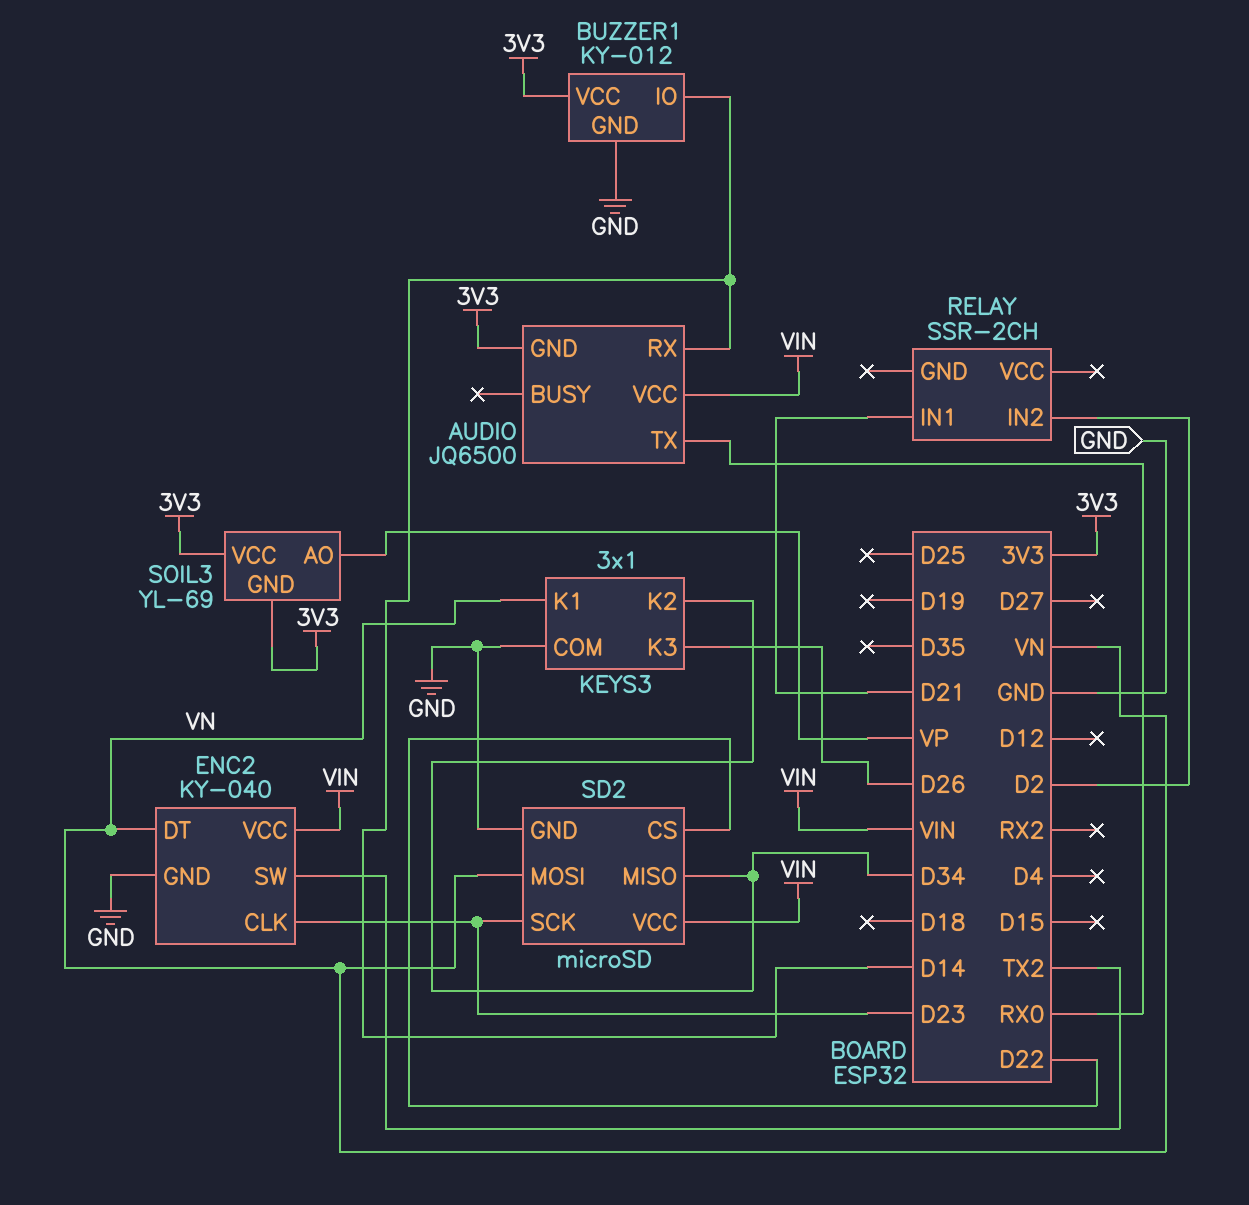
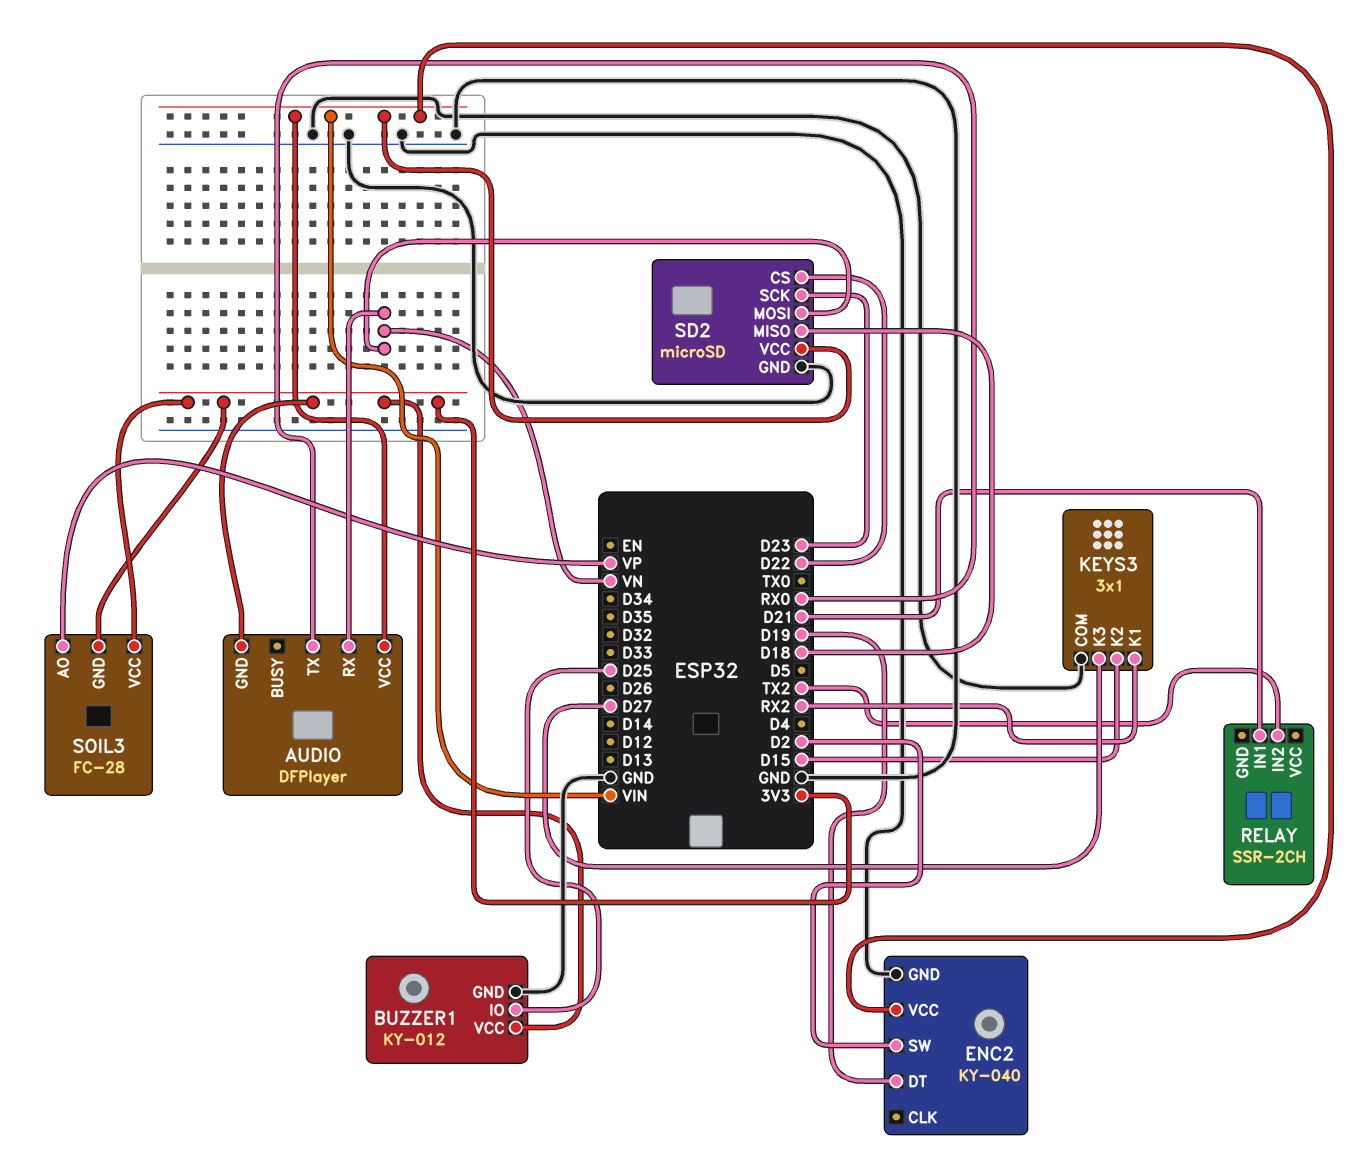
AUDIO: JQ6500 -> DFPlayer
AUDIO pin RX: D14 -> VN
BUZZER1 pin IO: D14 -> D25
ENC2 pin CLK: D23 -> none
ENC2 pin DT: VN -> D19
ENC2 pin SW: TX2 -> D2
KEYS3 pin K1: VN -> RX2
KEYS3 pin K2: D34 -> D15
KEYS3 pin K3: D26 -> D27
RELAY pin IN2: D2 -> TX2
SD2 pin MISO: D34 -> D18
SOIL3: YL-69 -> FC-28

